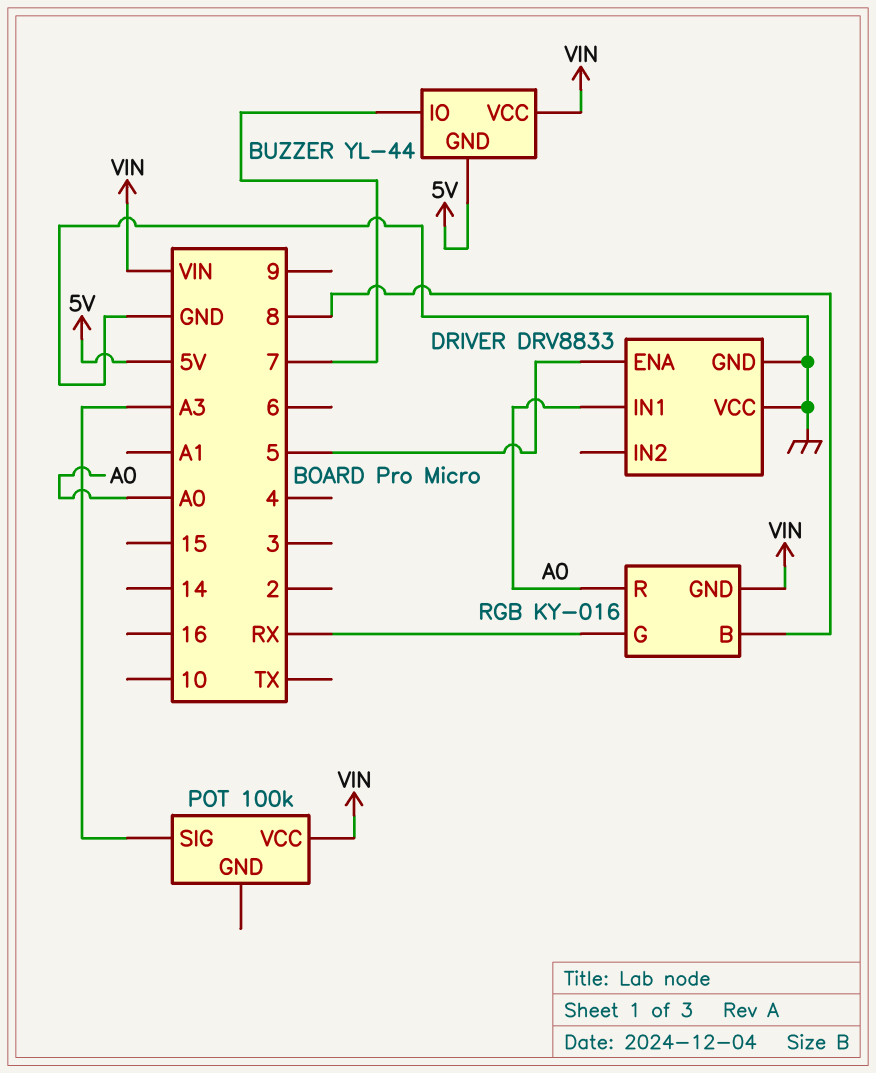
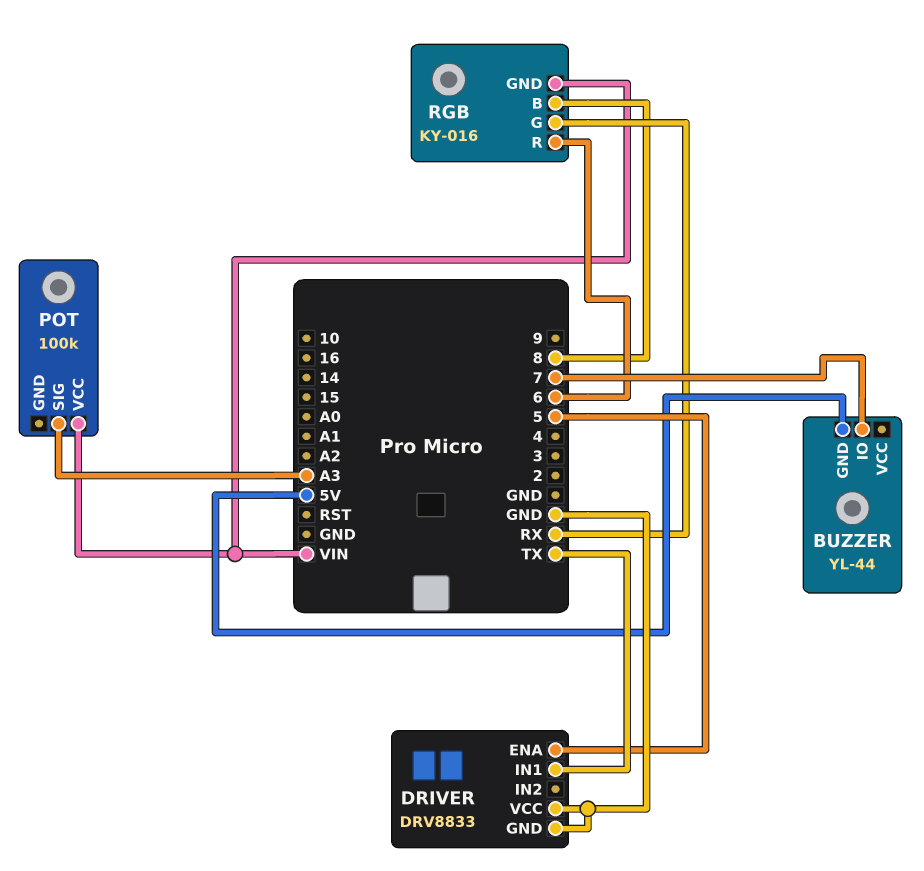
BUZZER pin VCC: VIN -> none
DRIVER pin IN1: A0 -> TX
RGB pin R: A0 -> 6

